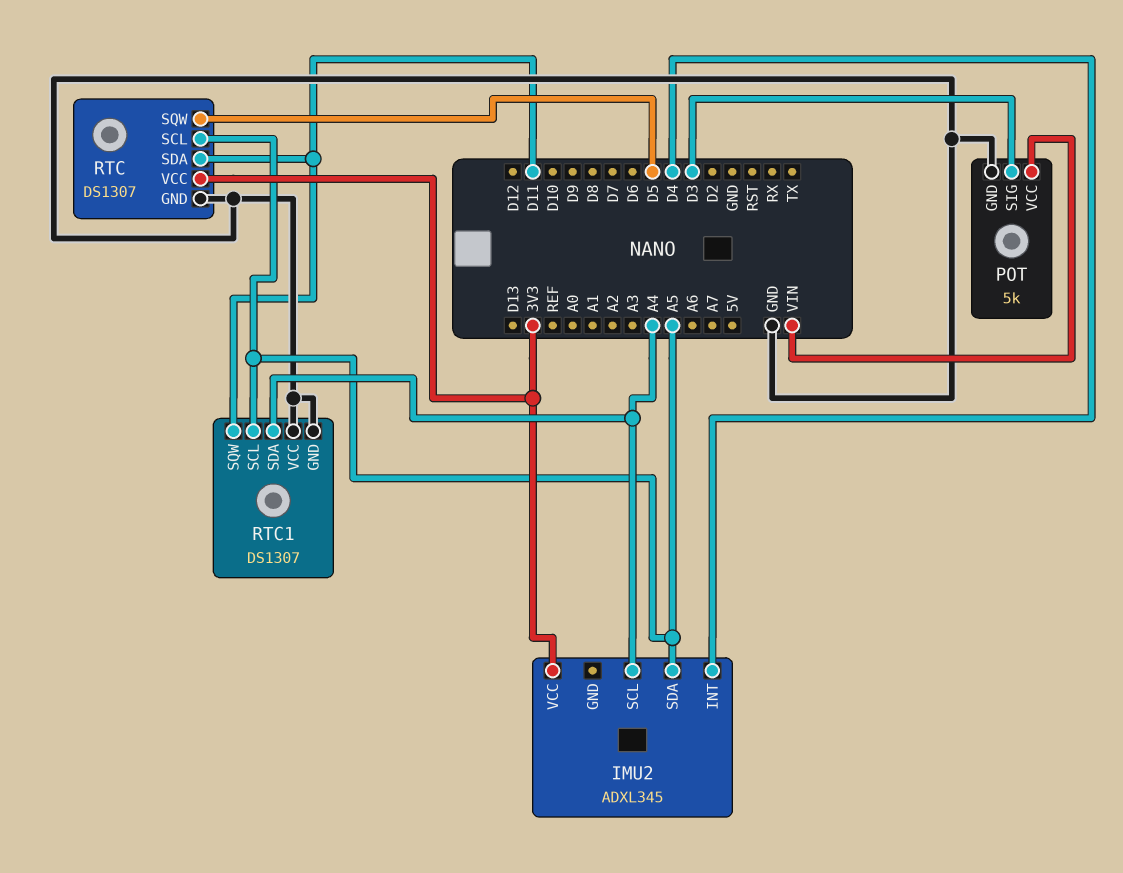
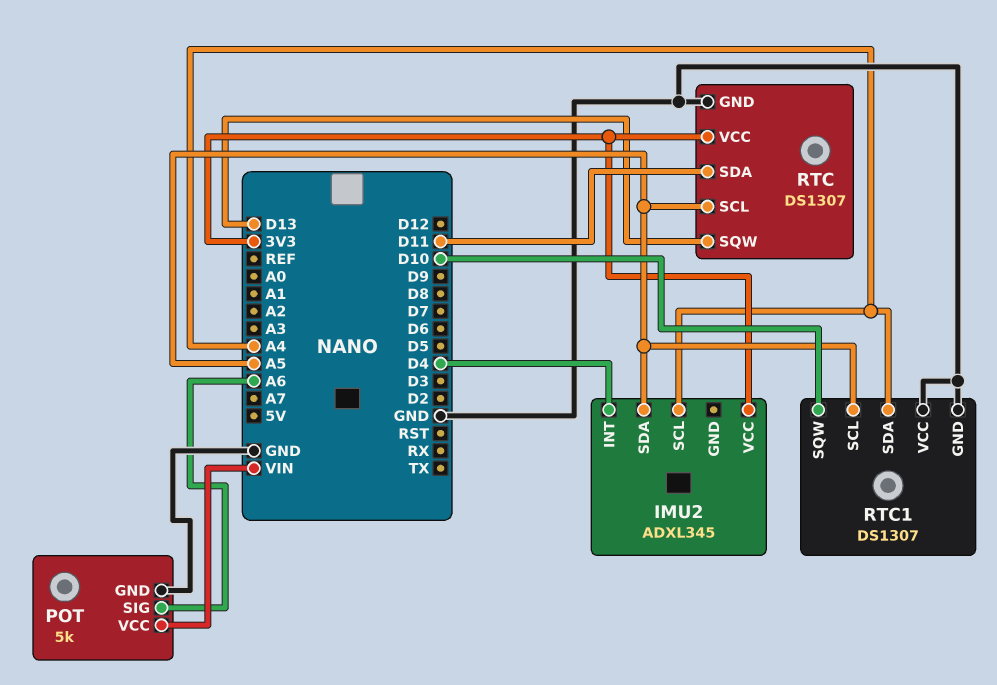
POT pin SIG: D3 -> A6
RTC pin SQW: D5 -> D13
RTC1 pin SQW: D11 -> D10

